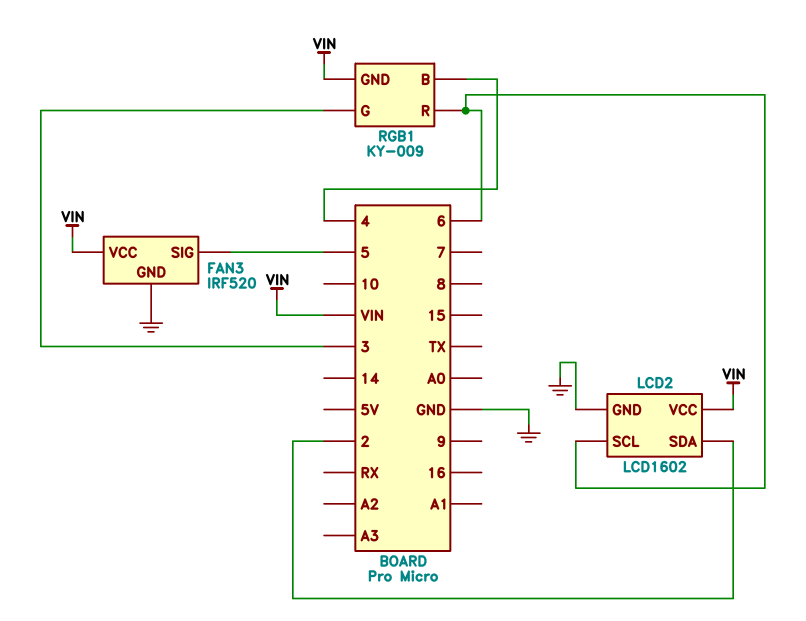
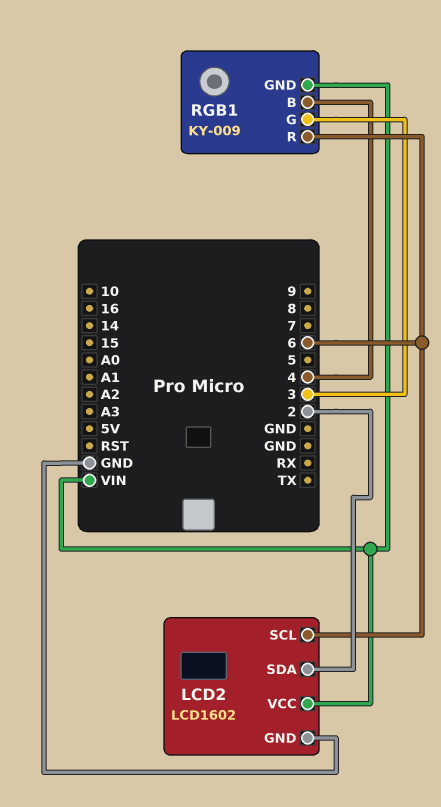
FAN3: IRF520 -> none
FAN3 pin GND: GND -> none
FAN3 pin SIG: 5 -> none
FAN3 pin VCC: VIN -> none

